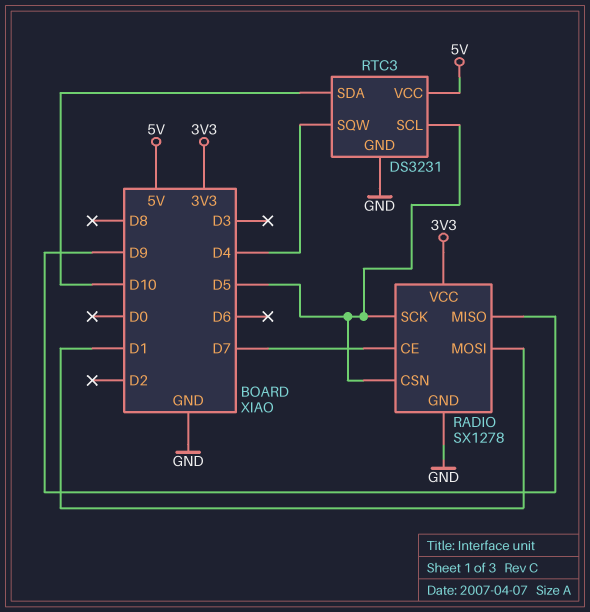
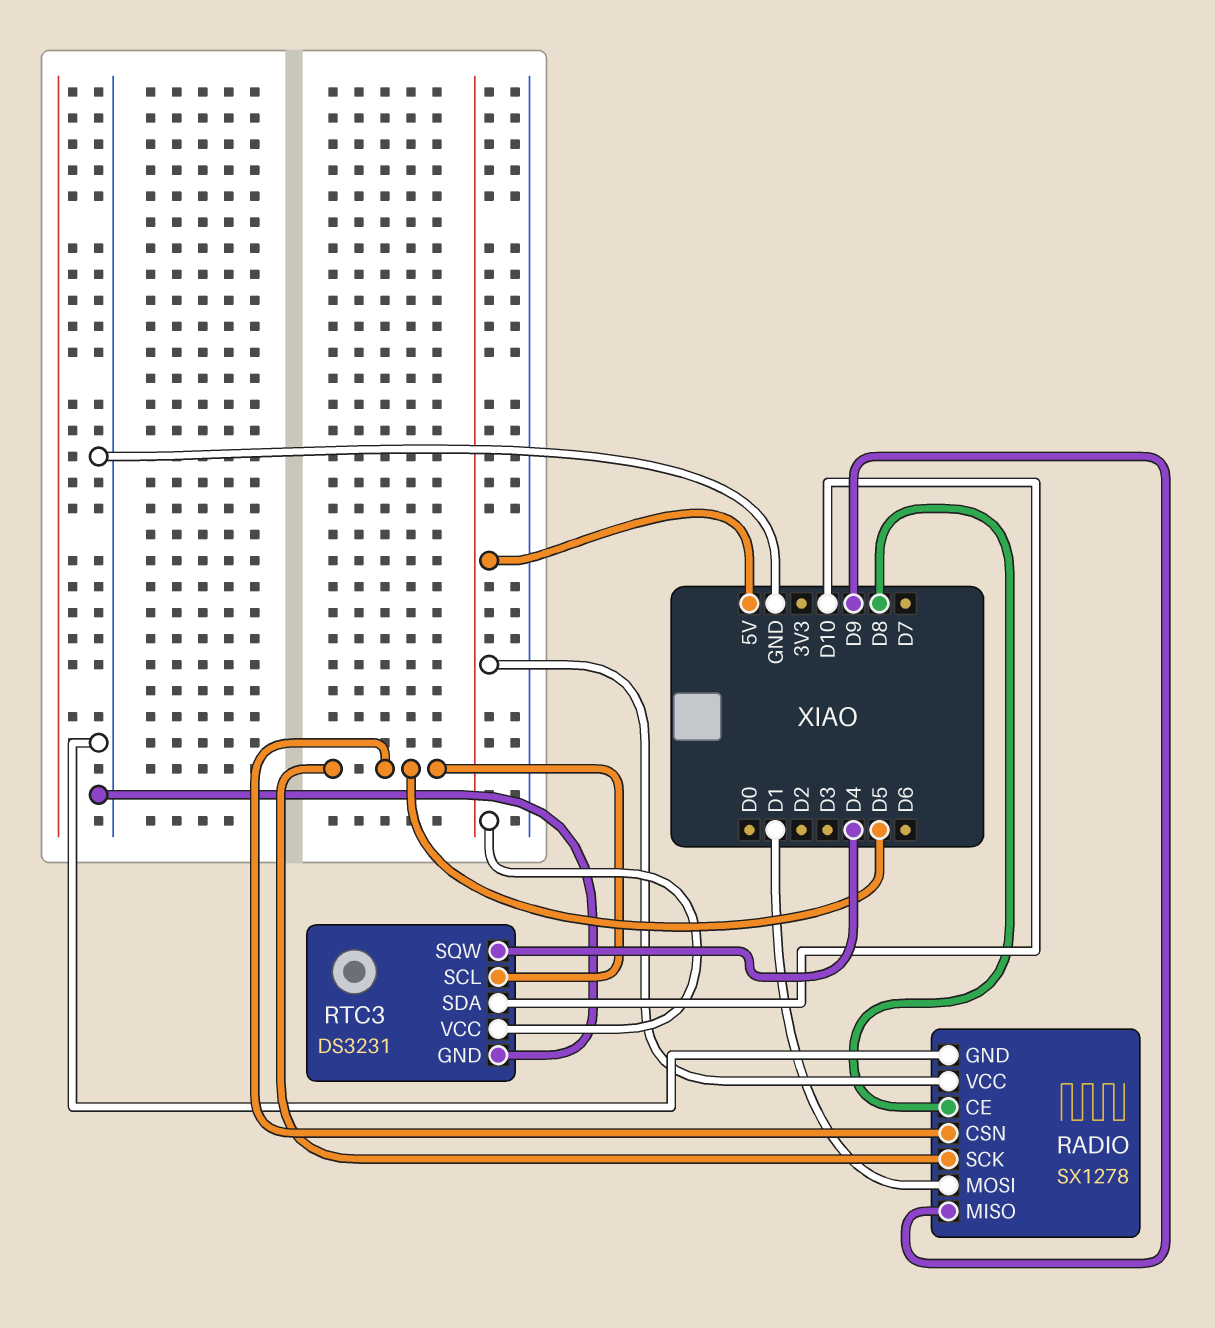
RADIO pin CE: D7 -> D8
RADIO pin VCC: 3V3 -> 5V

